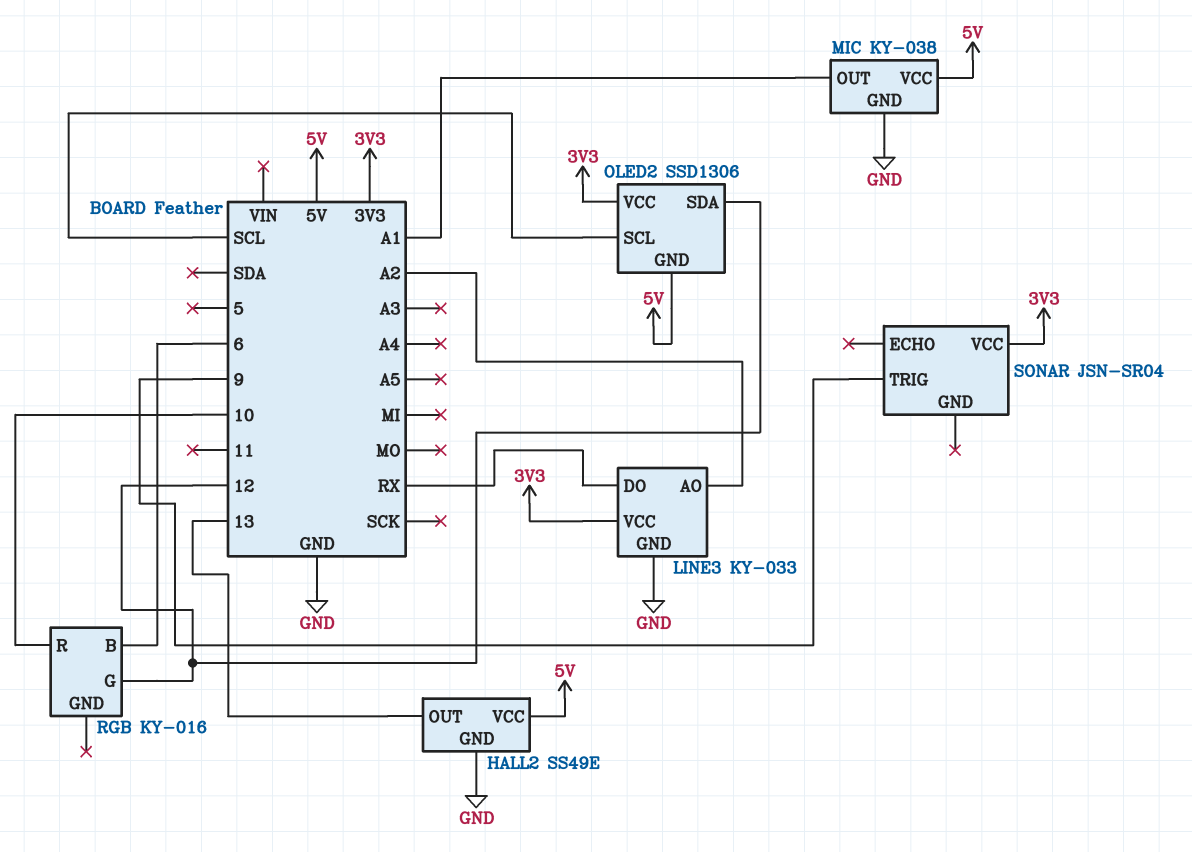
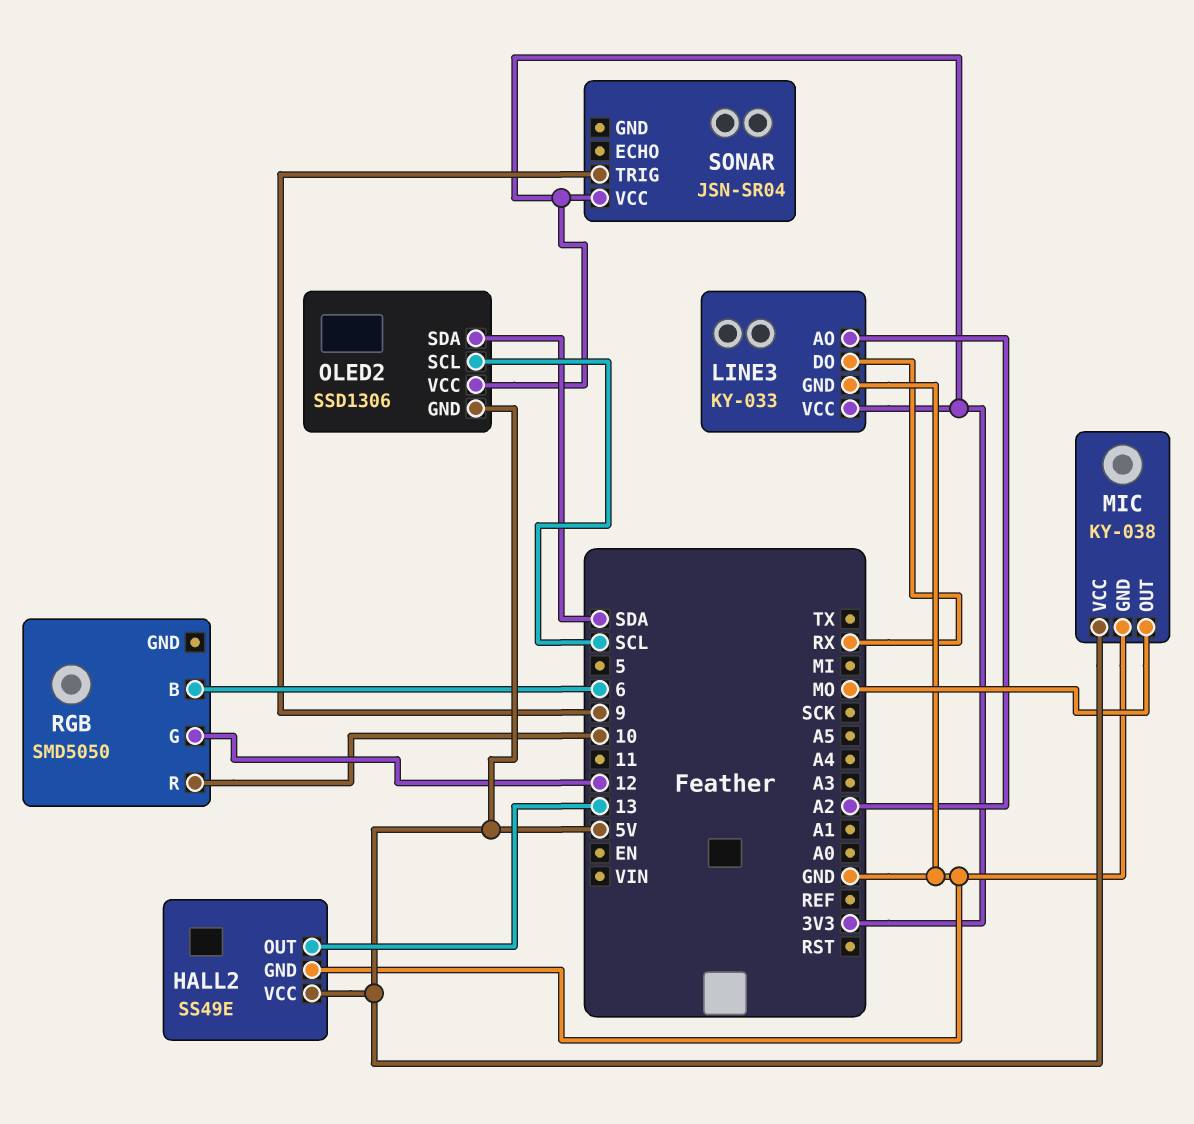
MIC pin OUT: A1 -> MO
OLED2 pin SDA: 12 -> SDA
RGB: KY-016 -> SMD5050

